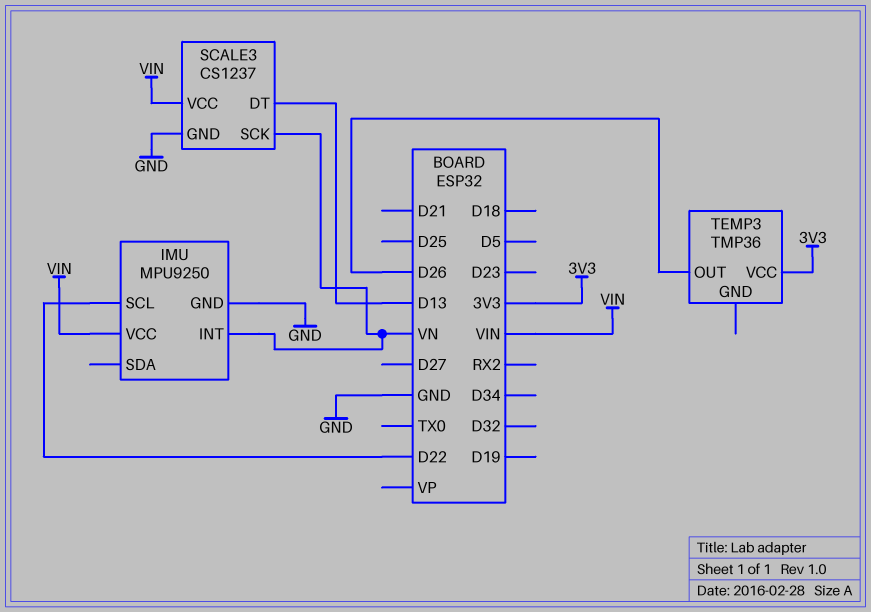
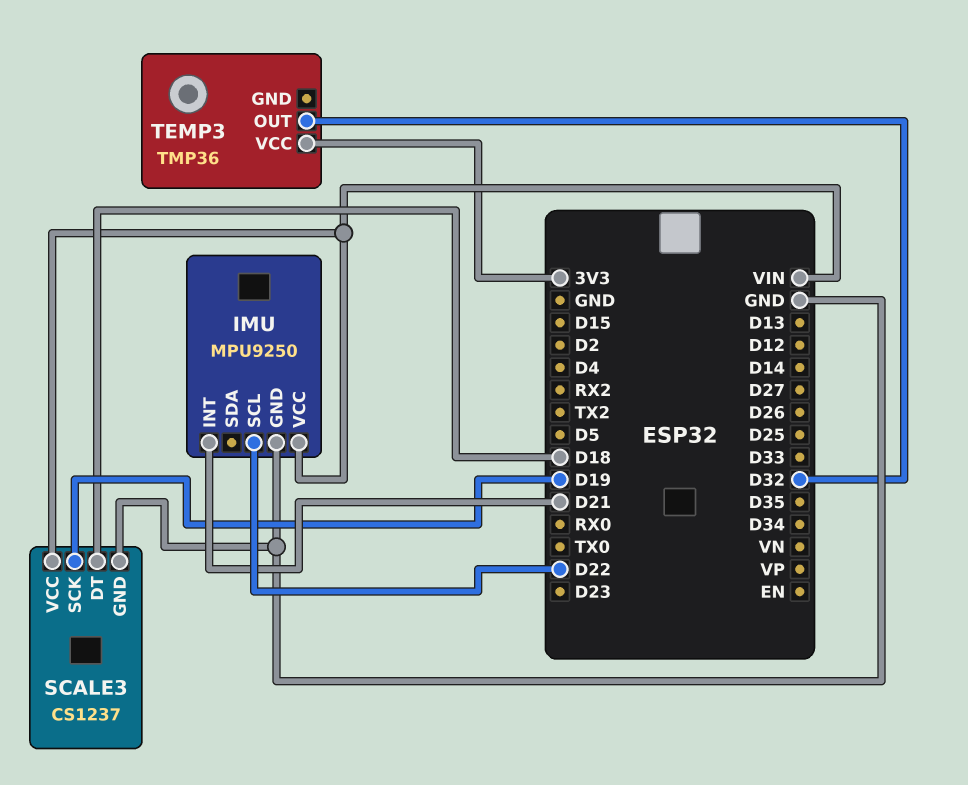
IMU pin INT: VN -> D21
SCALE3 pin DT: D13 -> D18
SCALE3 pin SCK: VN -> D19
TEMP3 pin OUT: D26 -> D32

